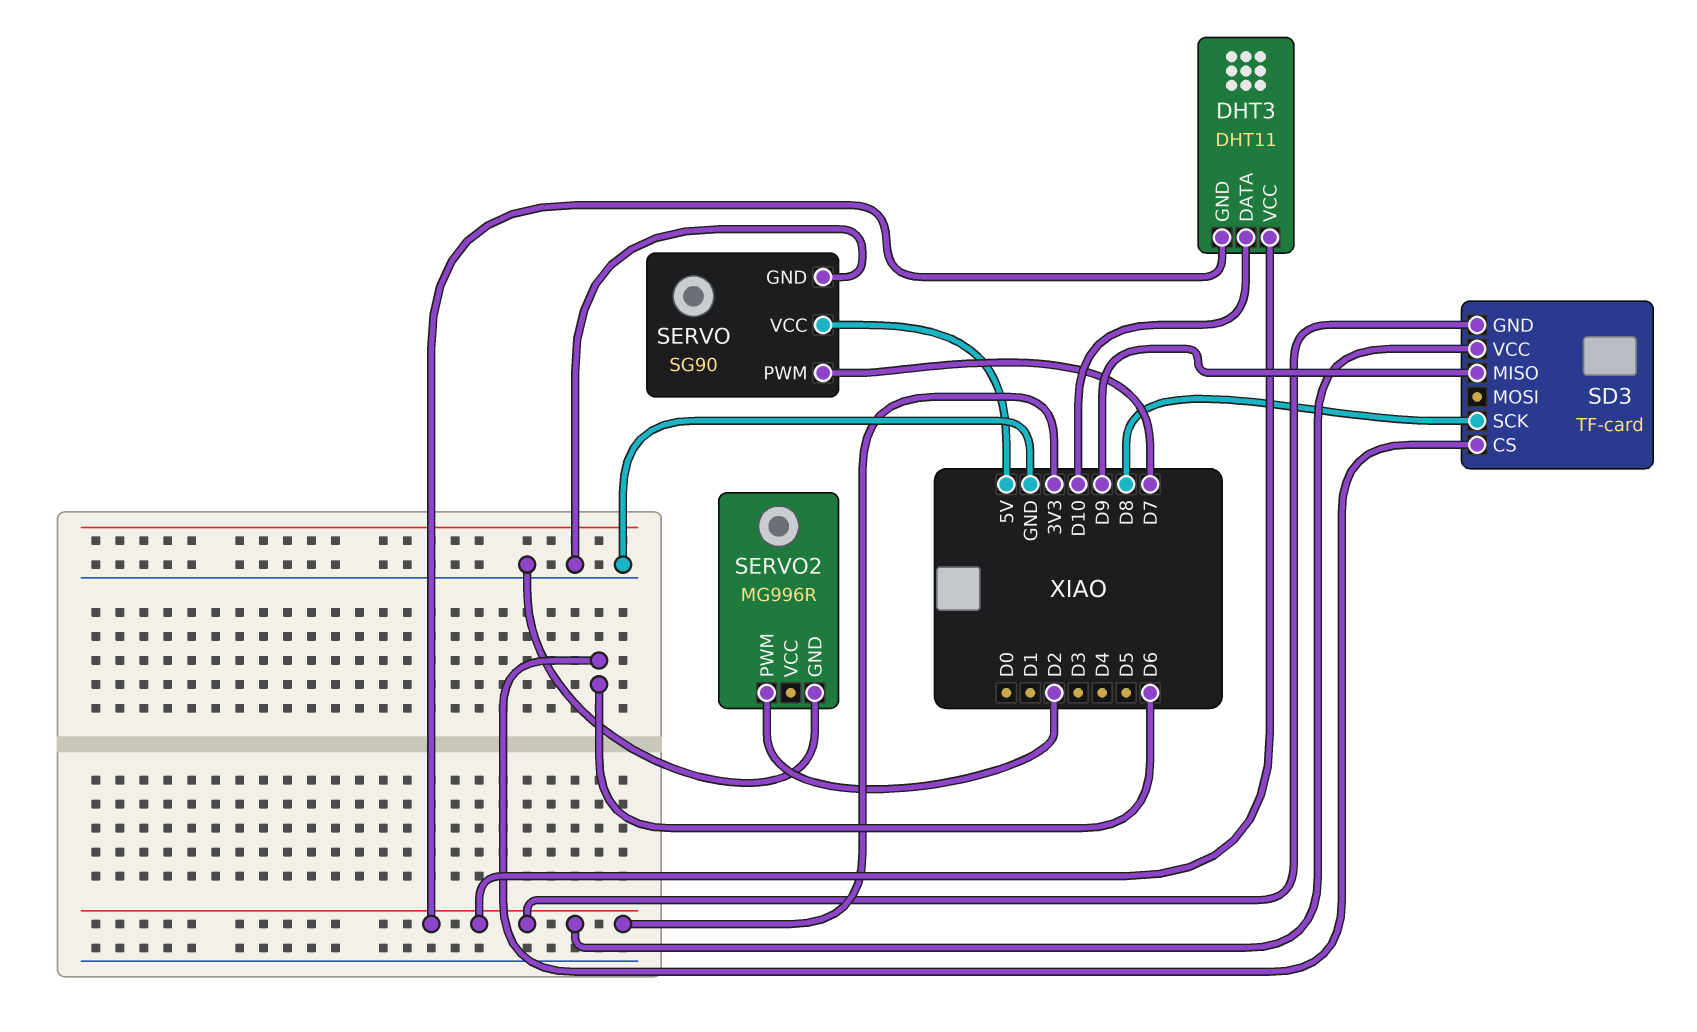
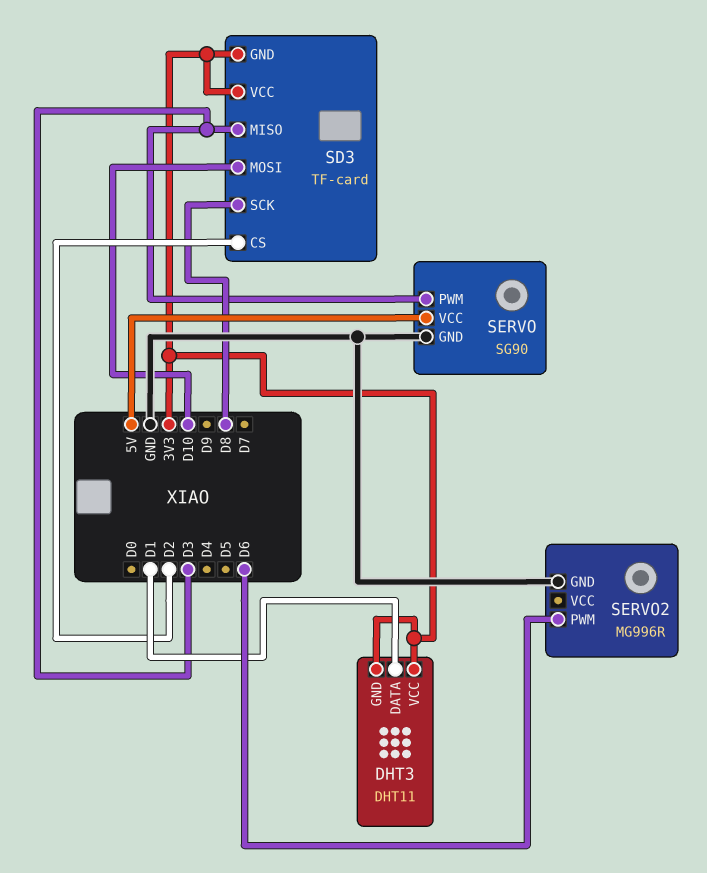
DHT3 pin DATA: D10 -> D1
SD3 pin CS: D6 -> D2
SD3 pin MISO: D9 -> D3
SD3 pin MOSI: none -> D10
SERVO pin PWM: D7 -> D3
SERVO2 pin PWM: D2 -> D6

